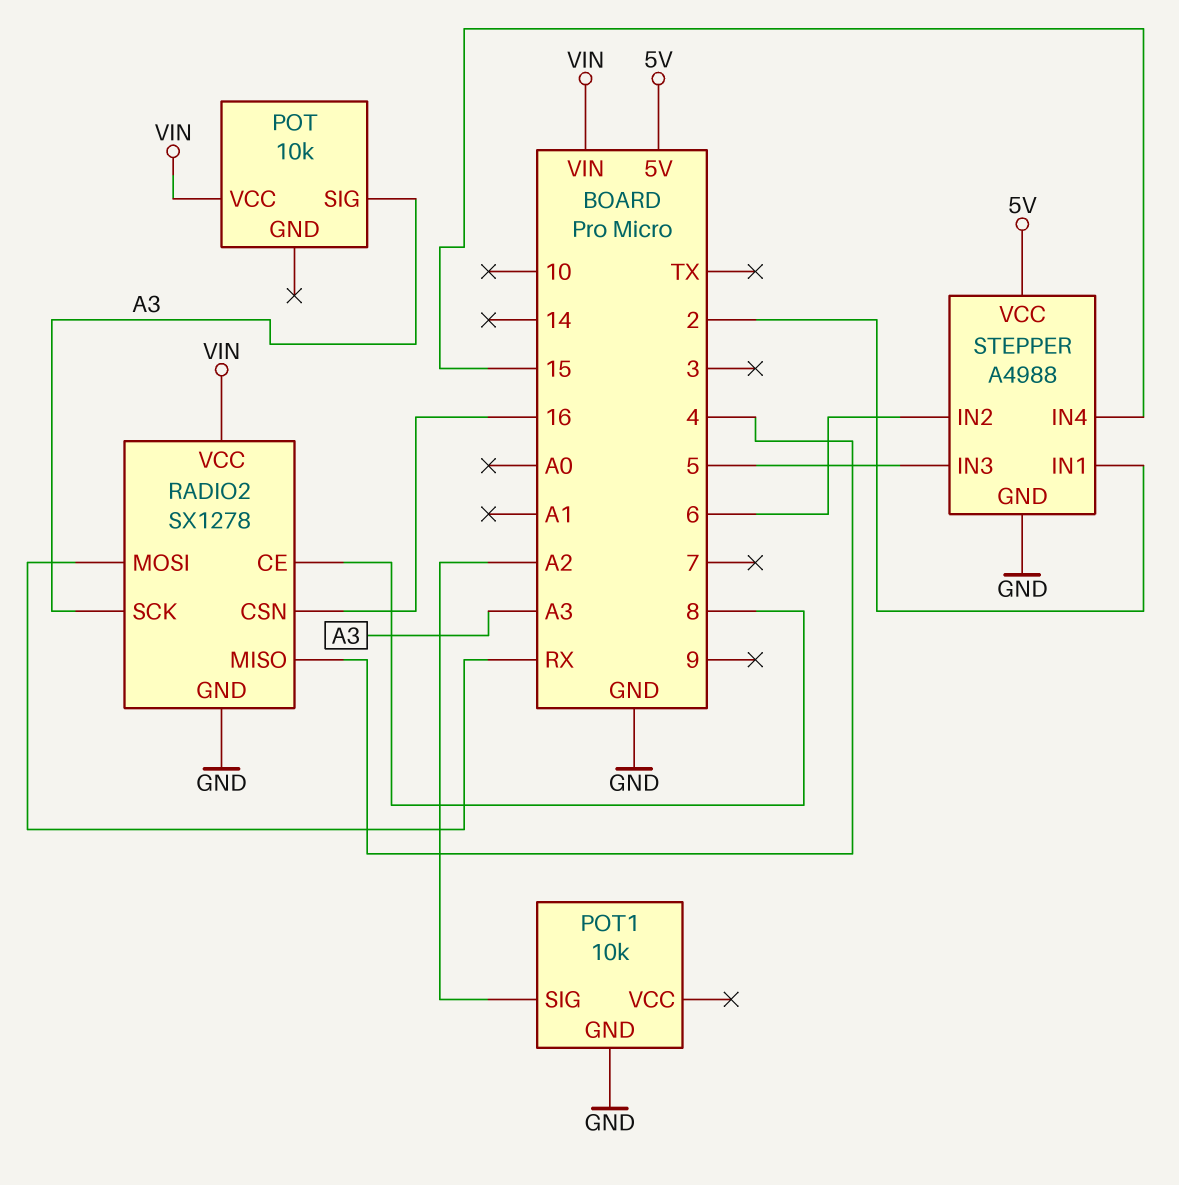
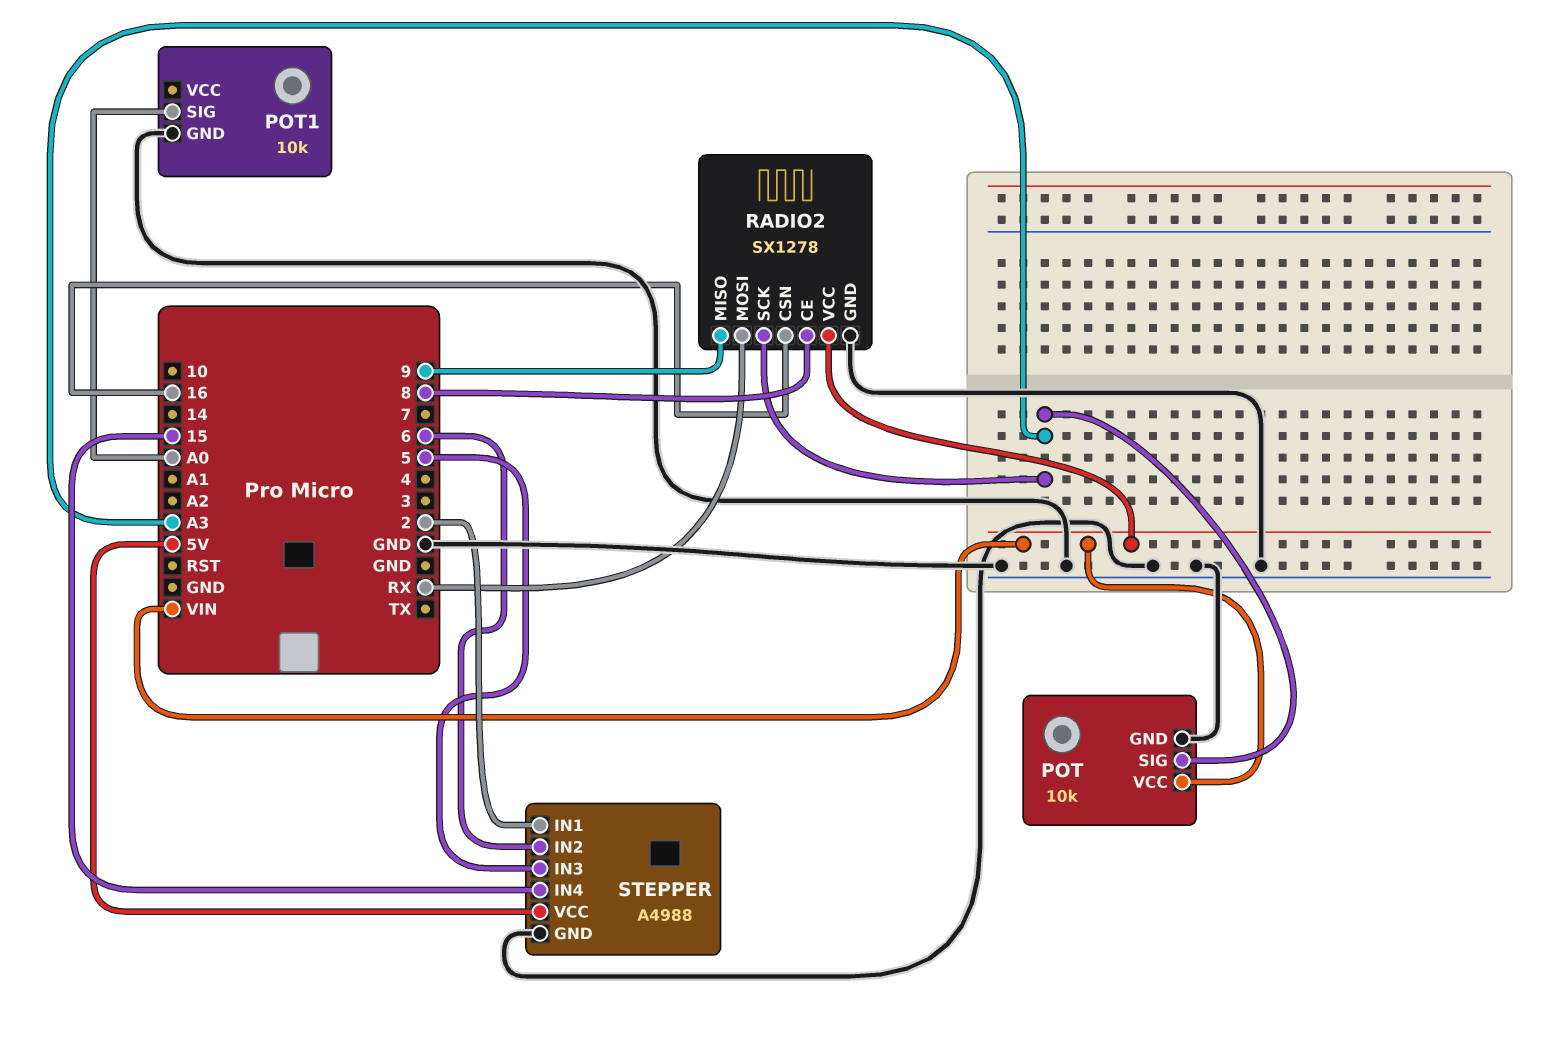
POT pin GND: none -> GND
POT1 pin SIG: A2 -> A0
RADIO2 pin MISO: 4 -> 9

